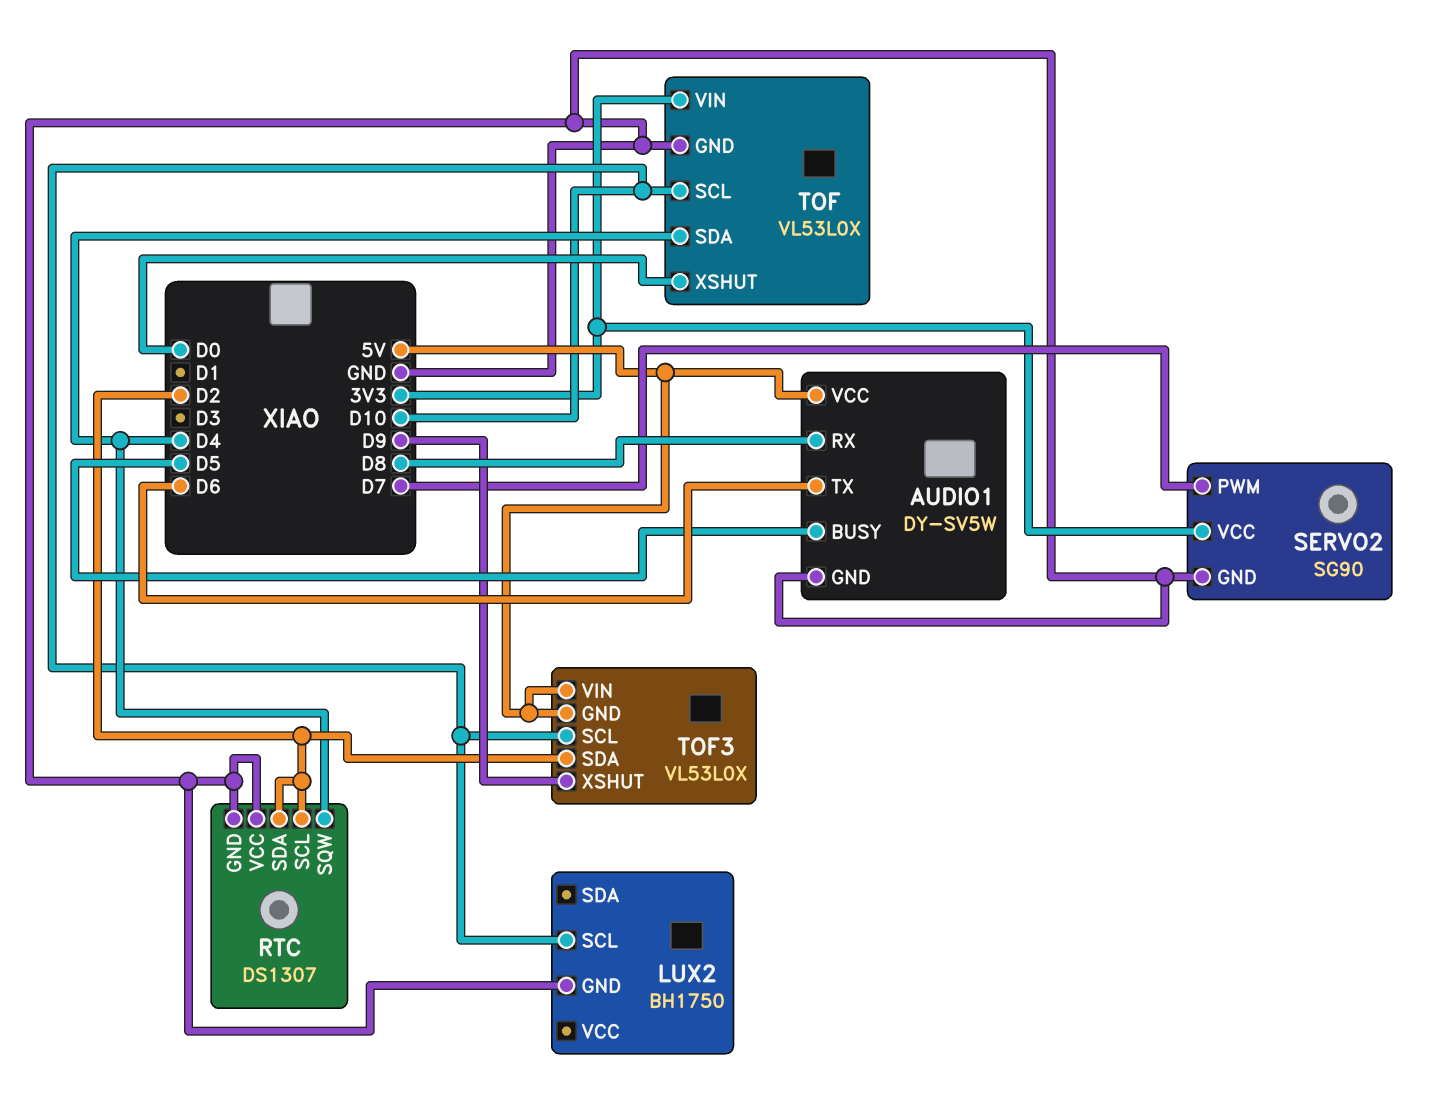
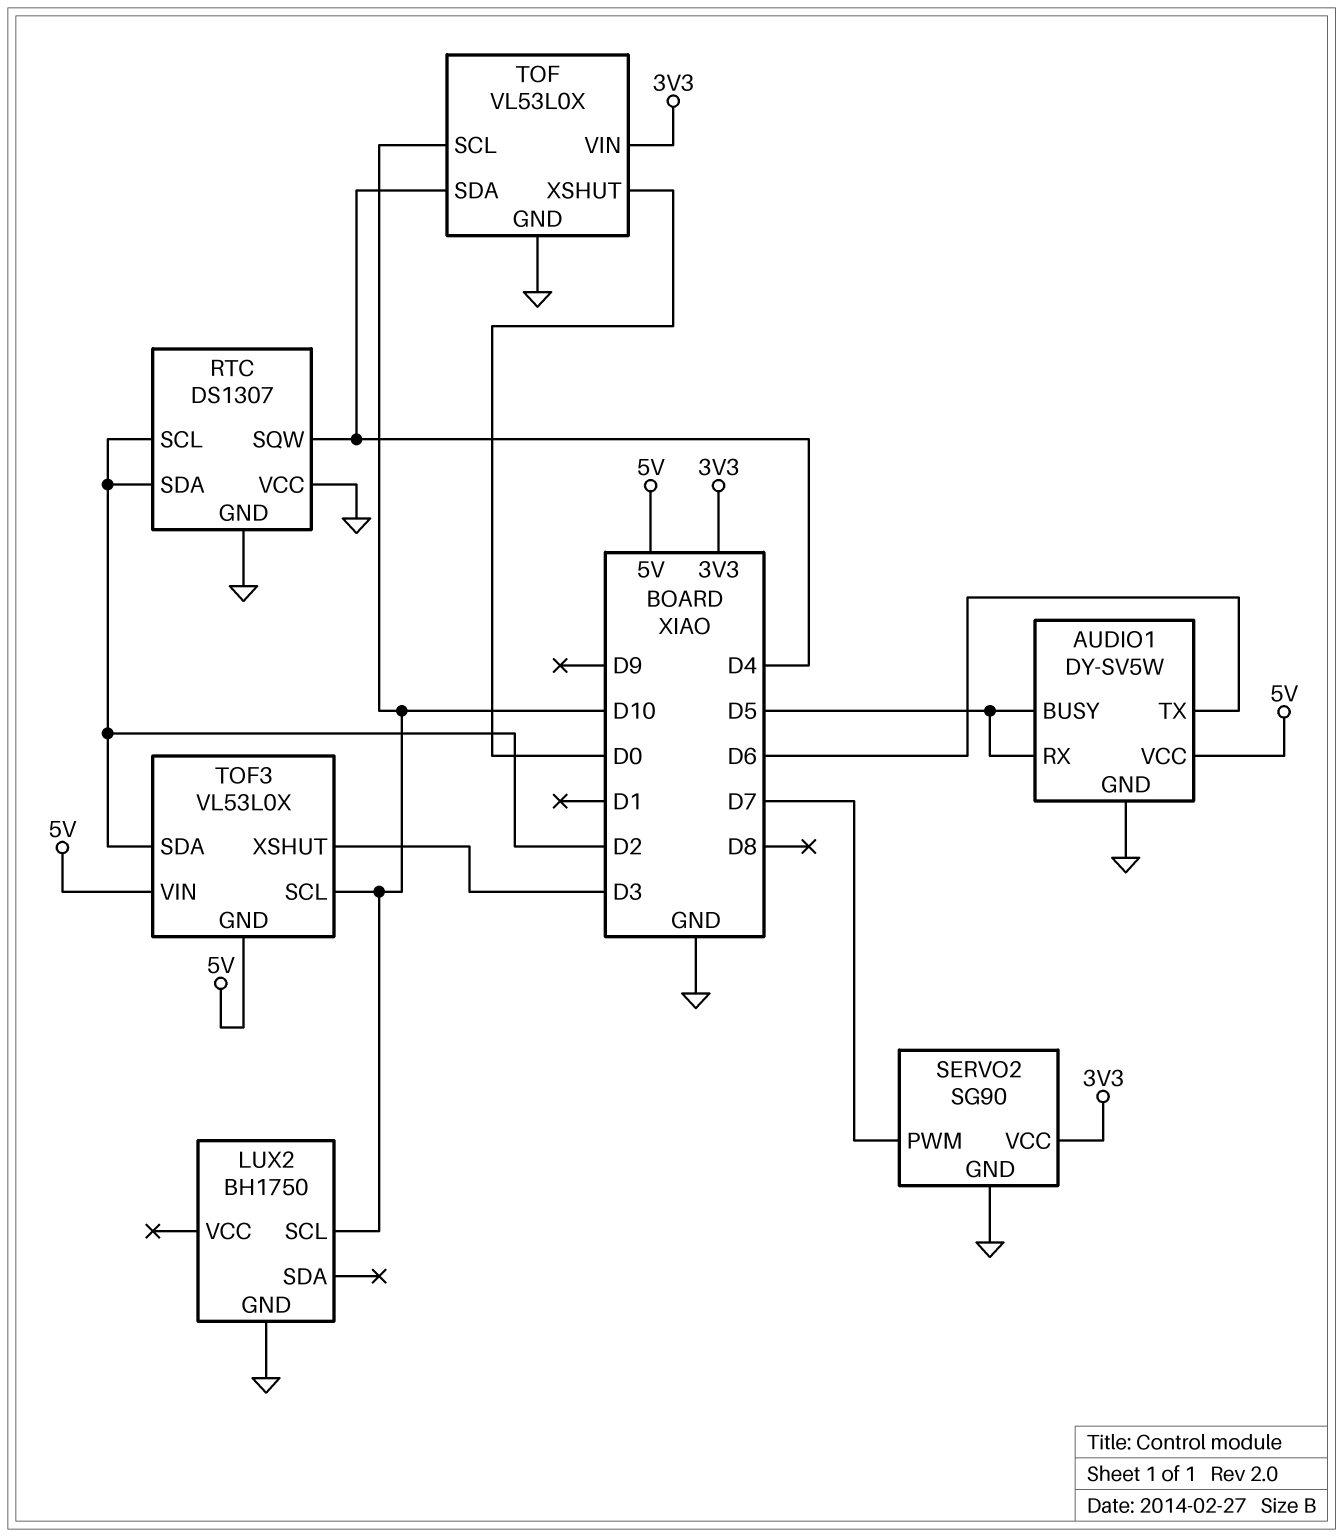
AUDIO1 pin RX: D8 -> D5
TOF3 pin XSHUT: D9 -> D3

